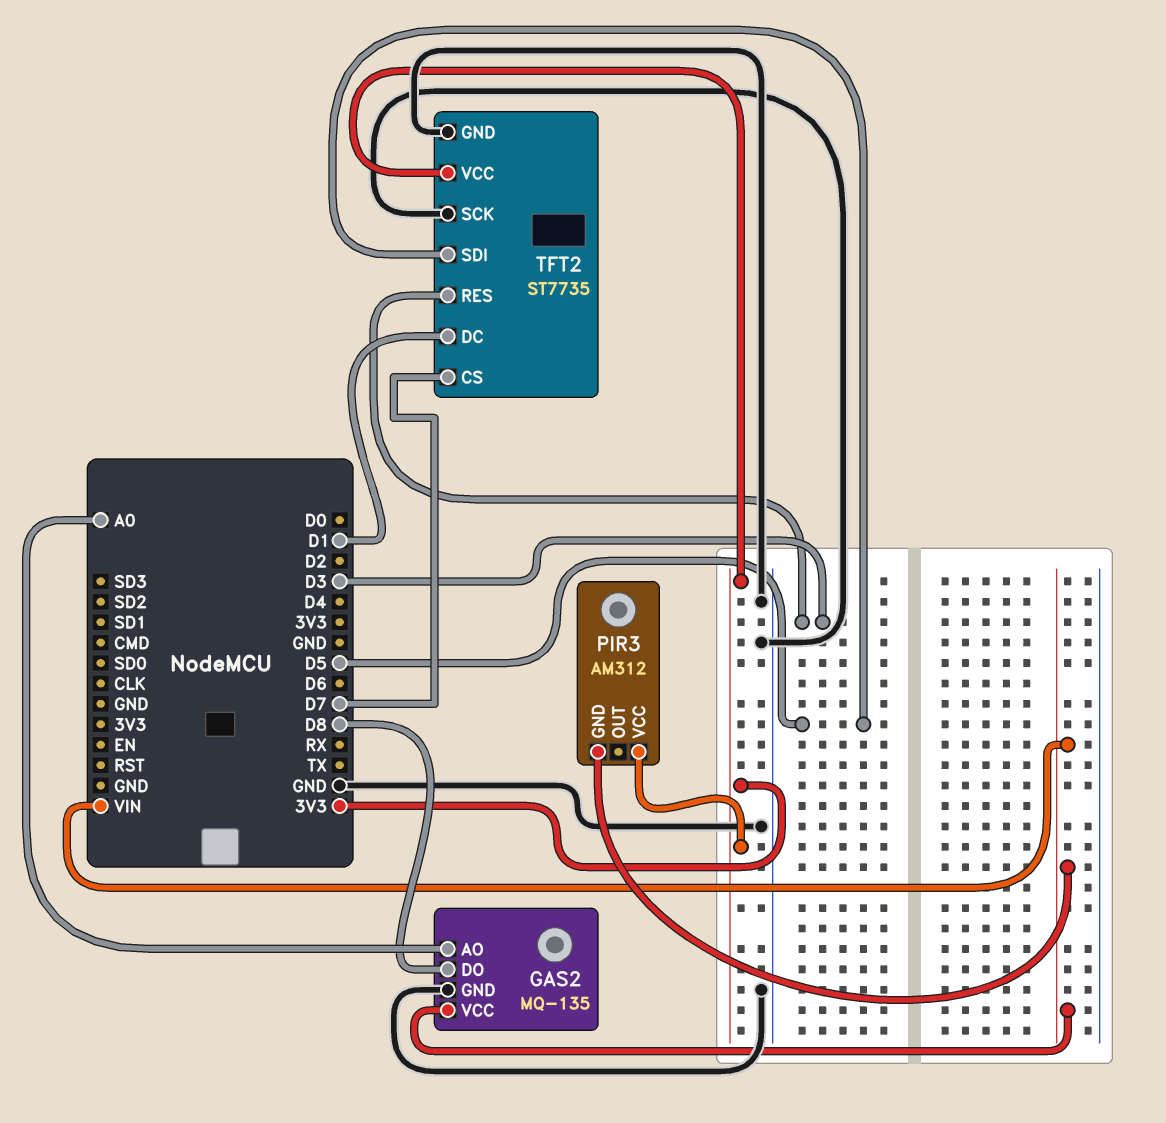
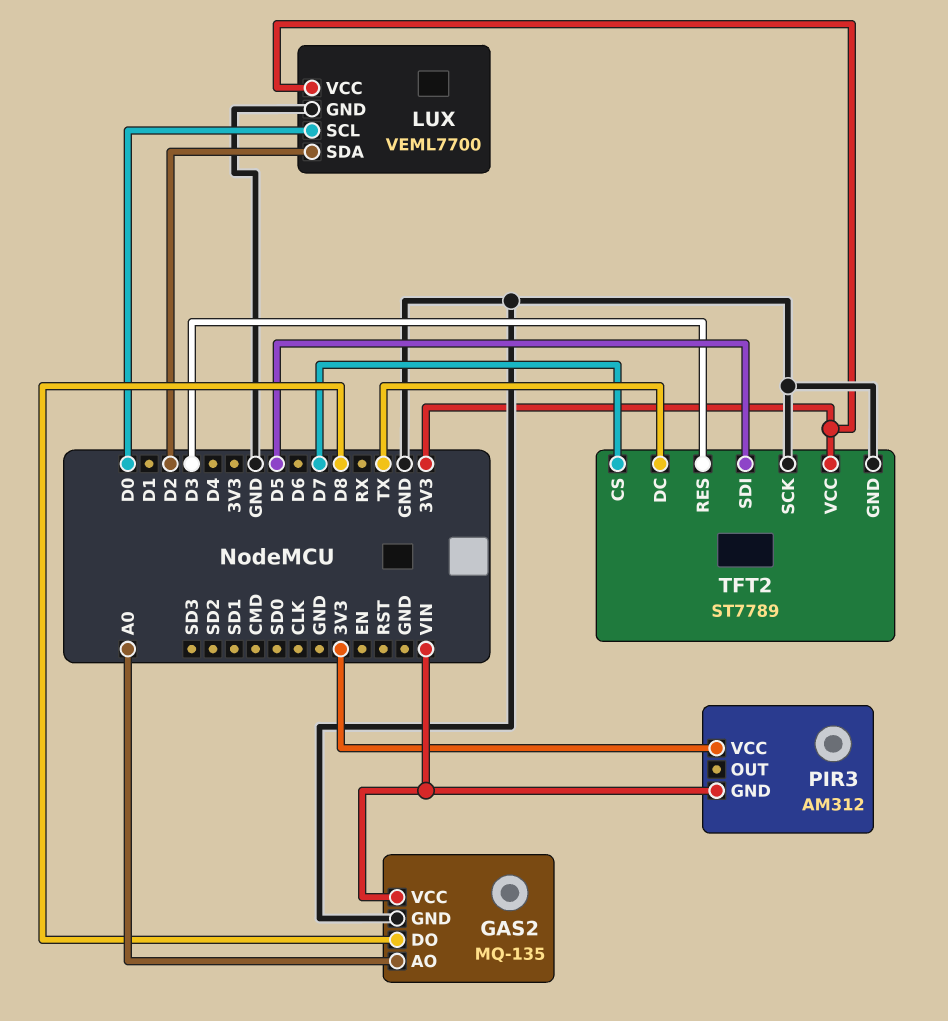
LUX: none -> VEML7700
LUX pin GND: none -> GND
LUX pin SCL: none -> D0
LUX pin SDA: none -> D2
LUX pin VCC: none -> 3V3
TFT2: ST7735 -> ST7789
TFT2 pin DC: D1 -> TX

